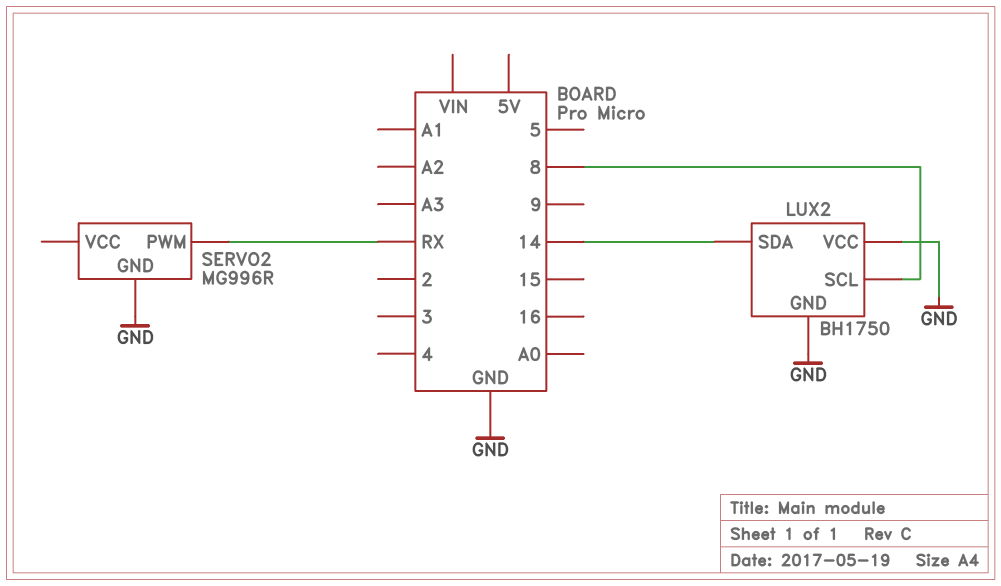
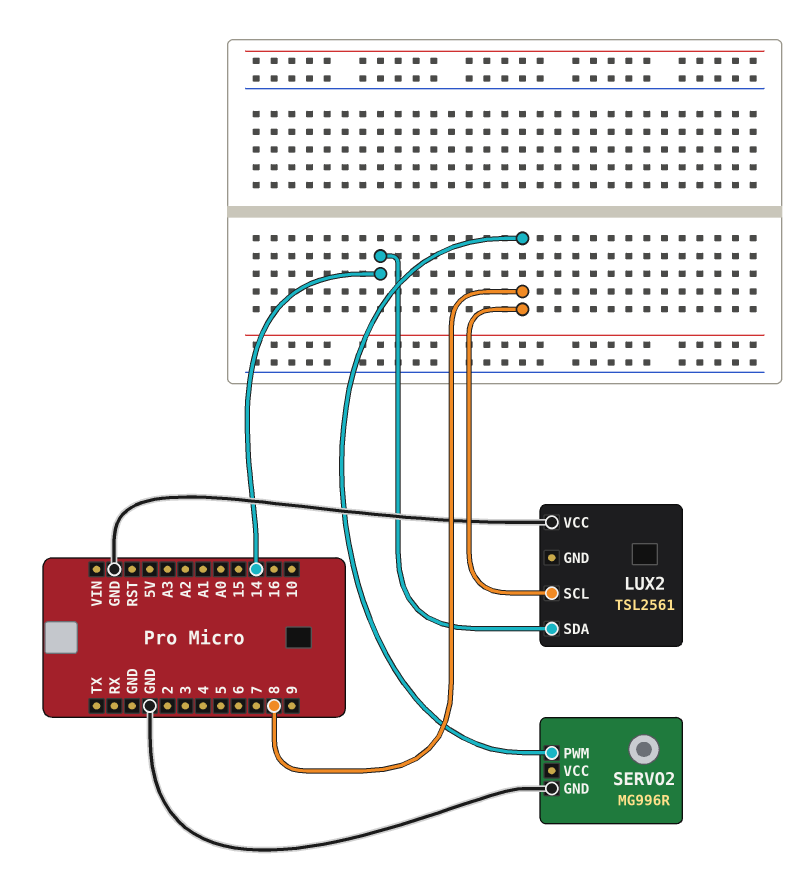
LUX2: BH1750 -> TSL2561
LUX2 pin GND: GND -> none
SERVO2 pin PWM: RX -> 8

